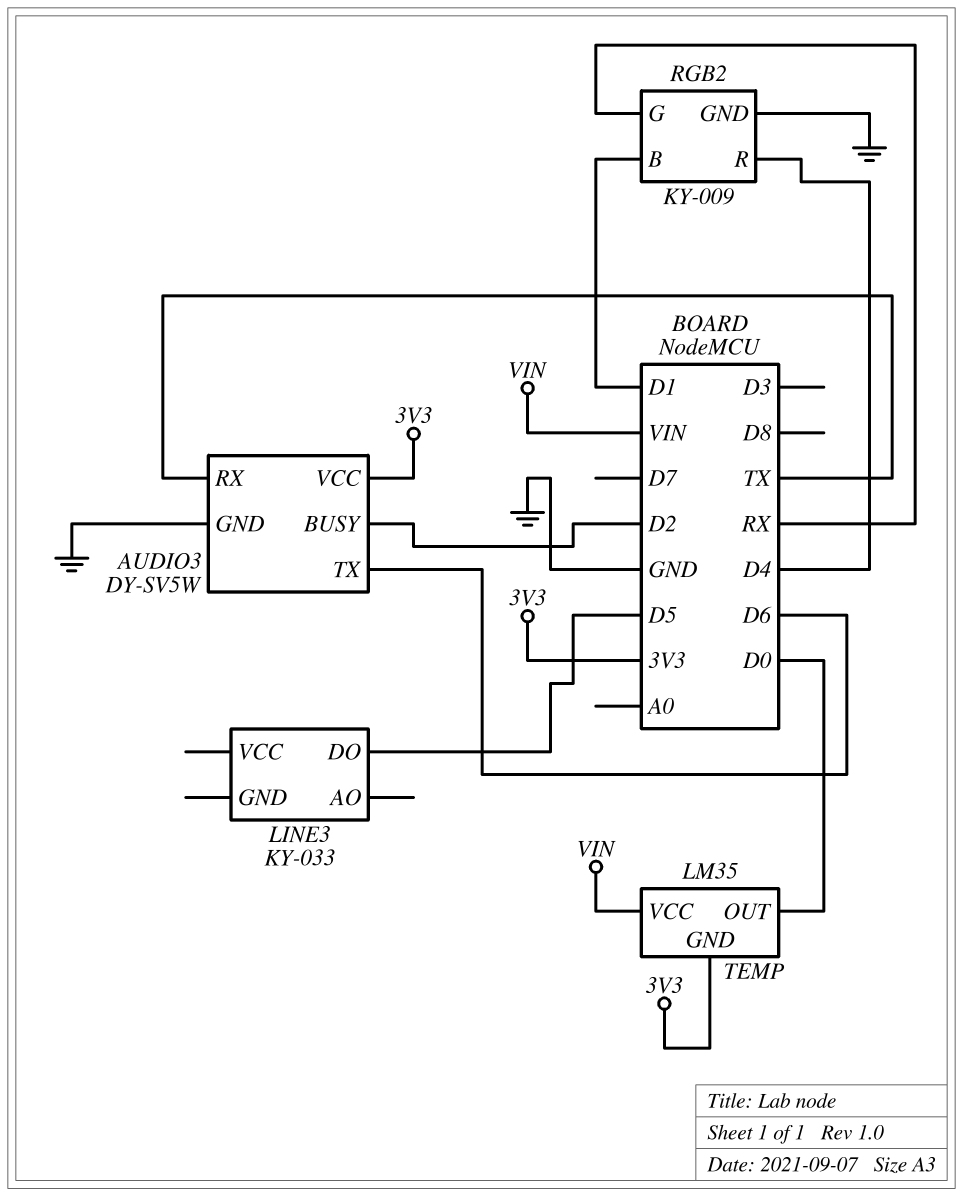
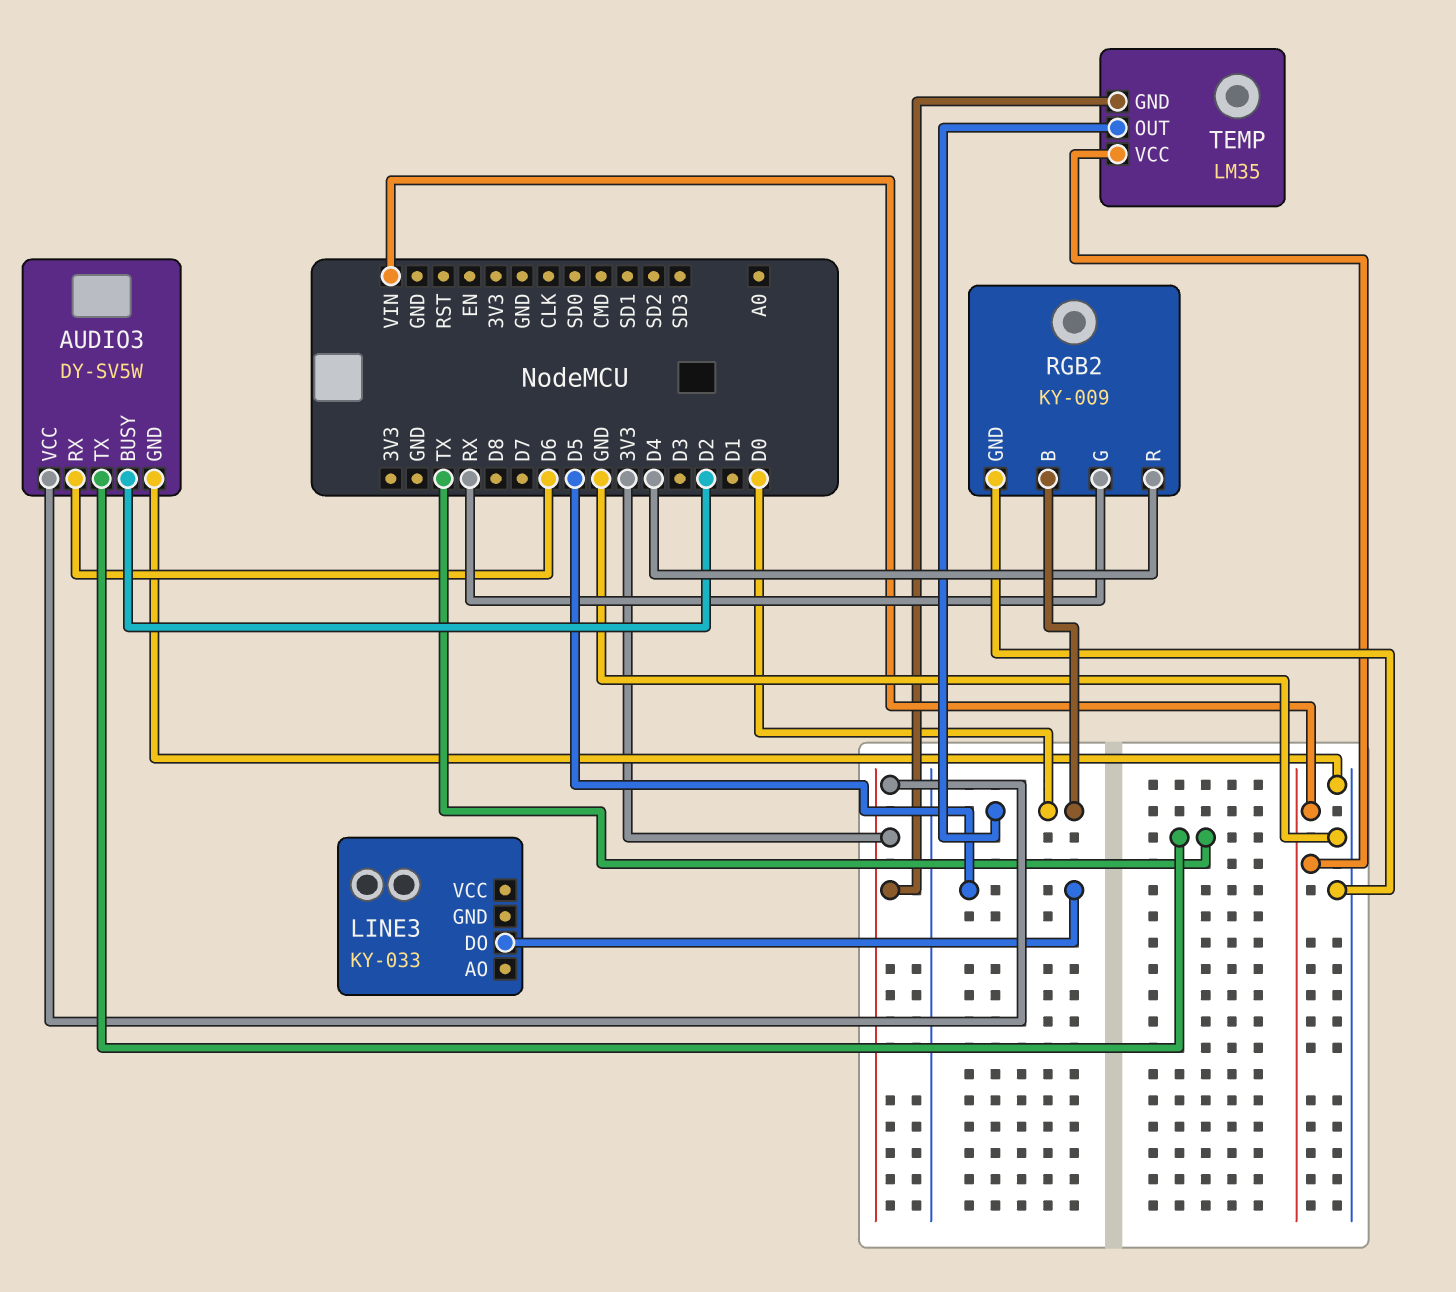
AUDIO3 pin RX: TX -> D6
AUDIO3 pin TX: D6 -> TX
RGB2 pin B: D1 -> D0

